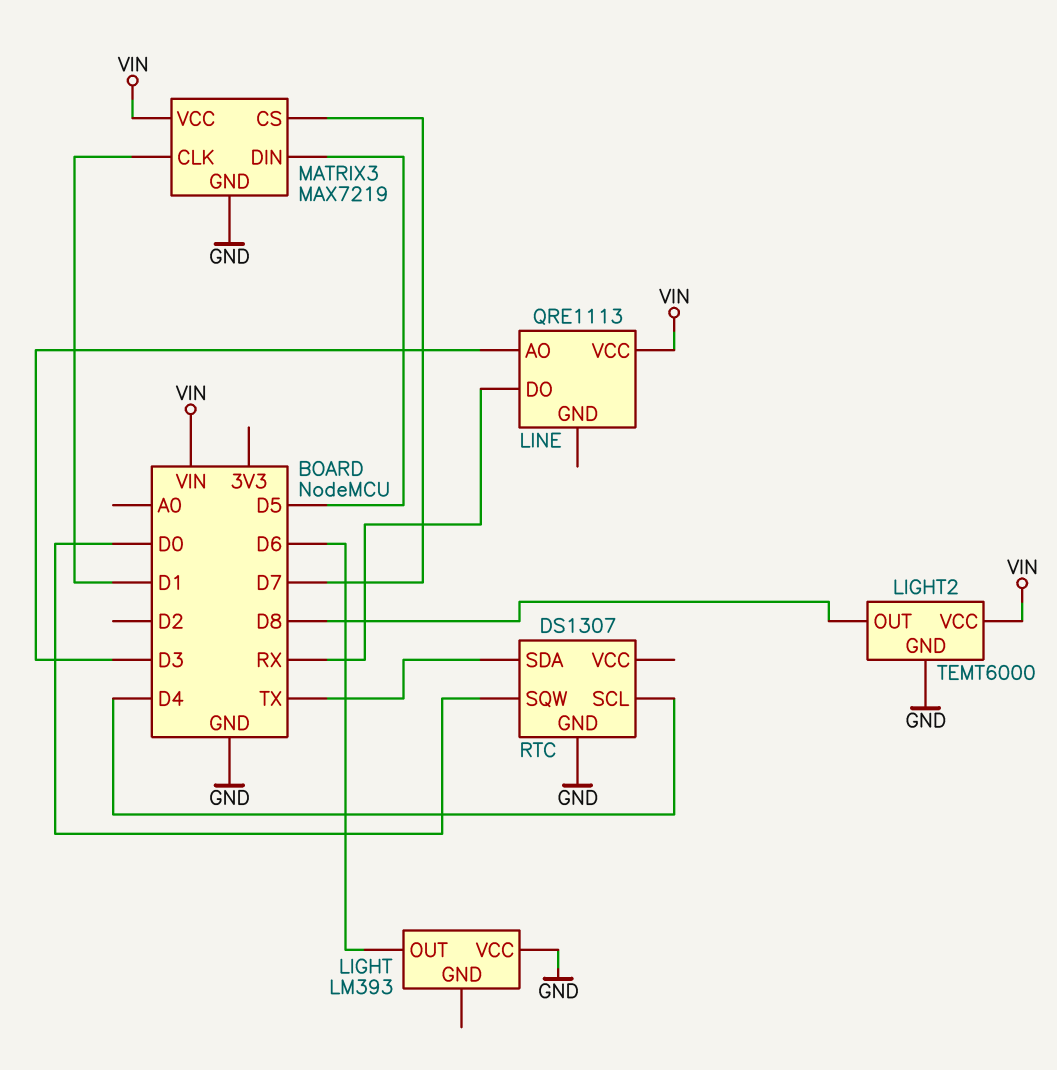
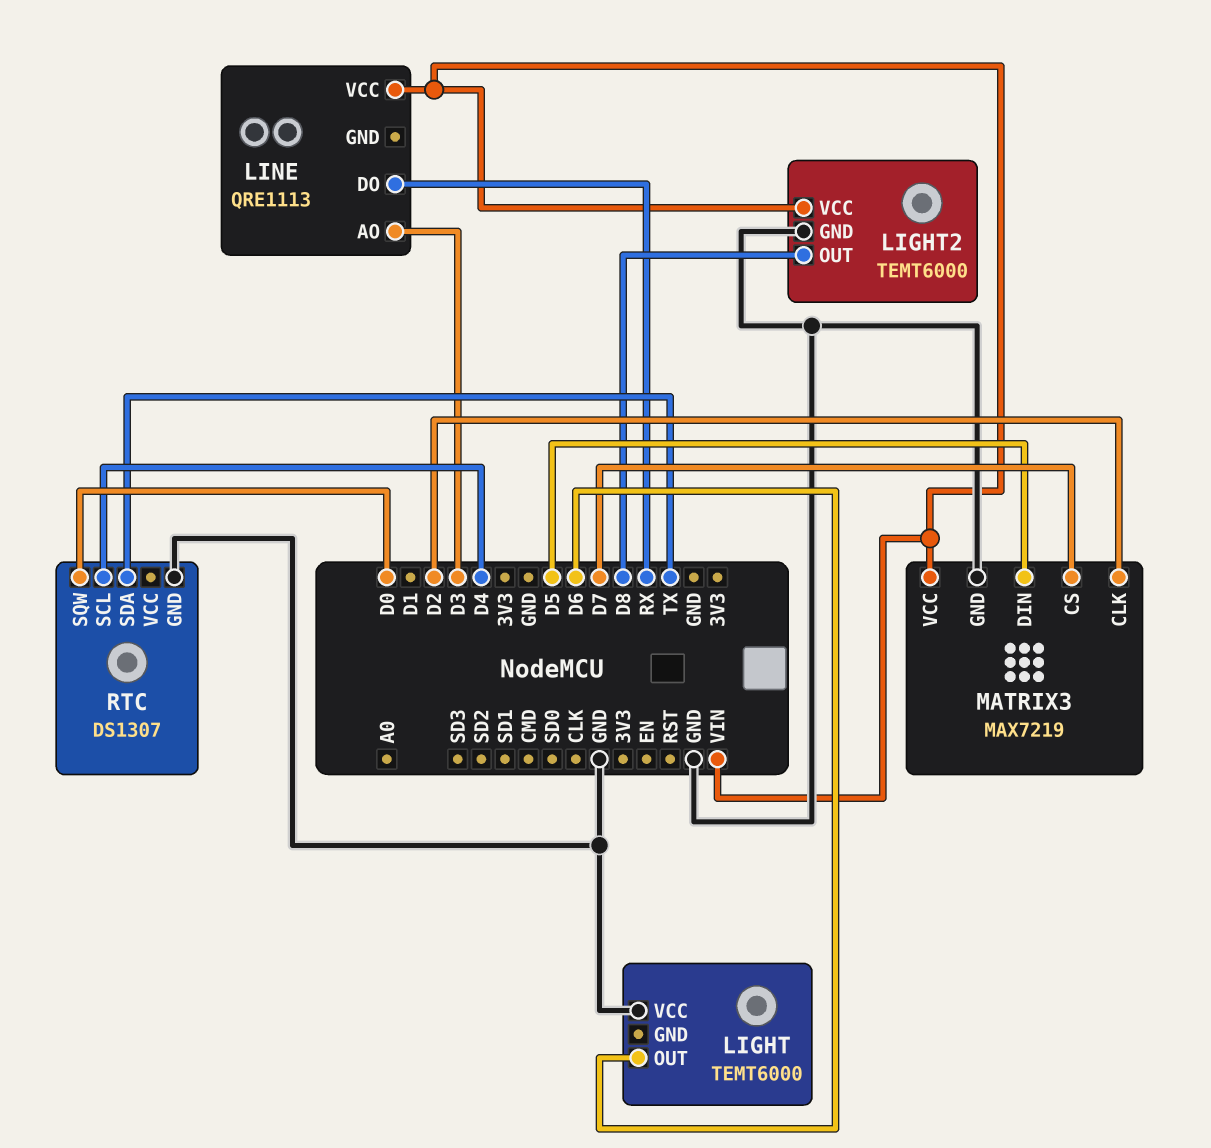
LIGHT: LM393 -> TEMT6000
MATRIX3 pin CLK: D1 -> D2

